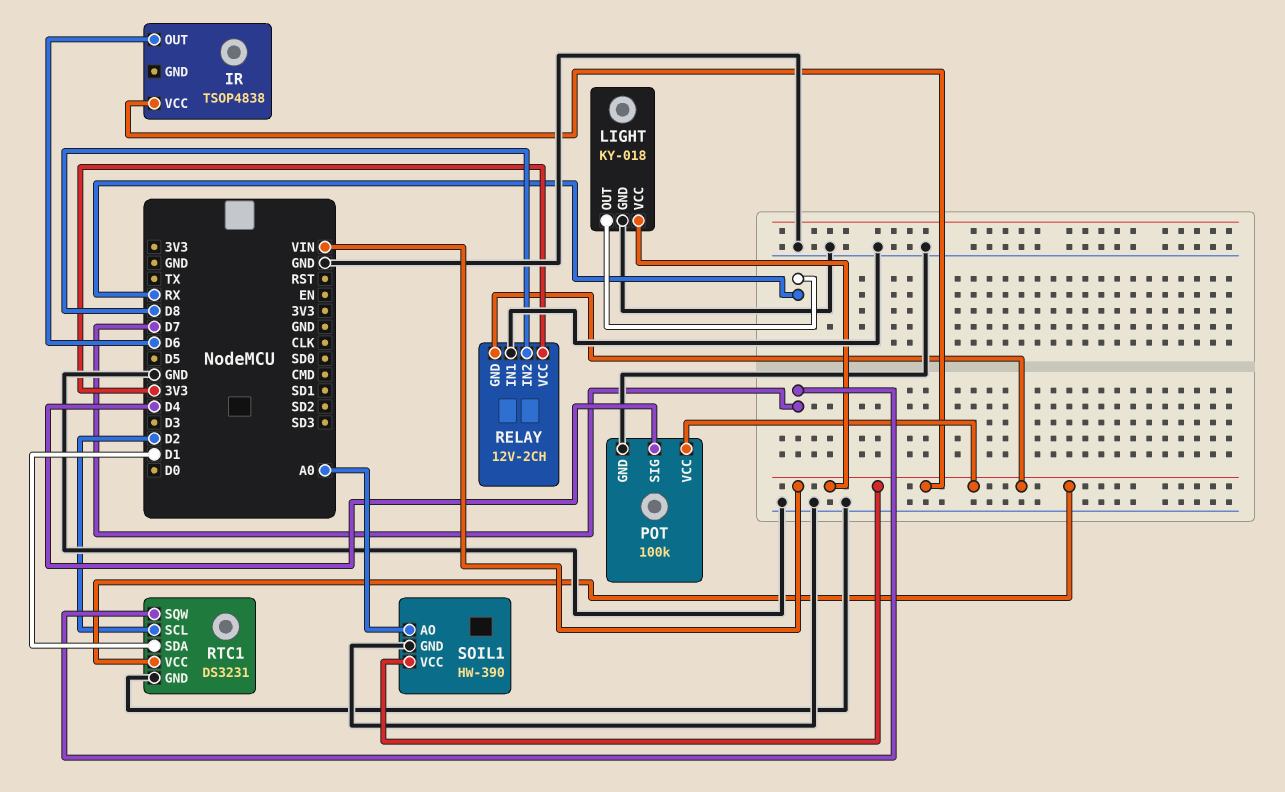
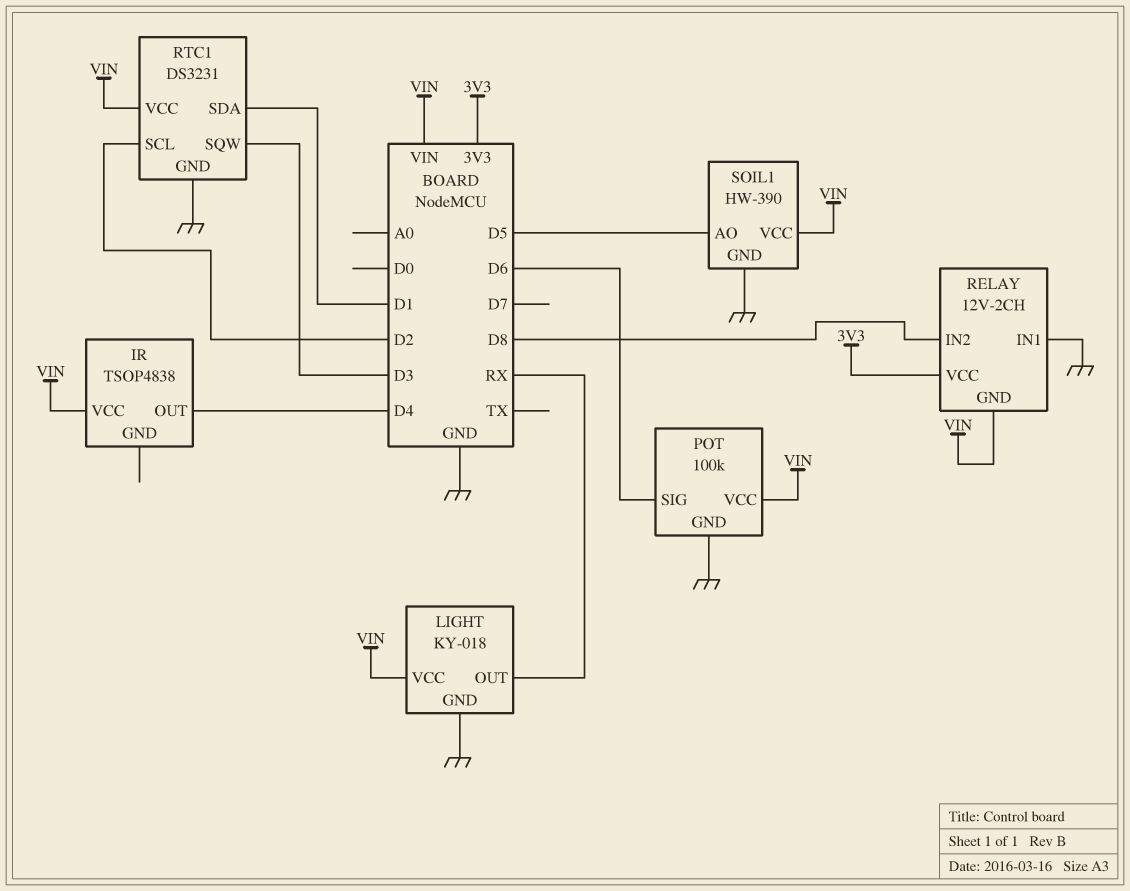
IR pin OUT: D6 -> D4
POT pin SIG: D4 -> D6
RTC1 pin SQW: D7 -> D3
SOIL1 pin AO: A0 -> D5

